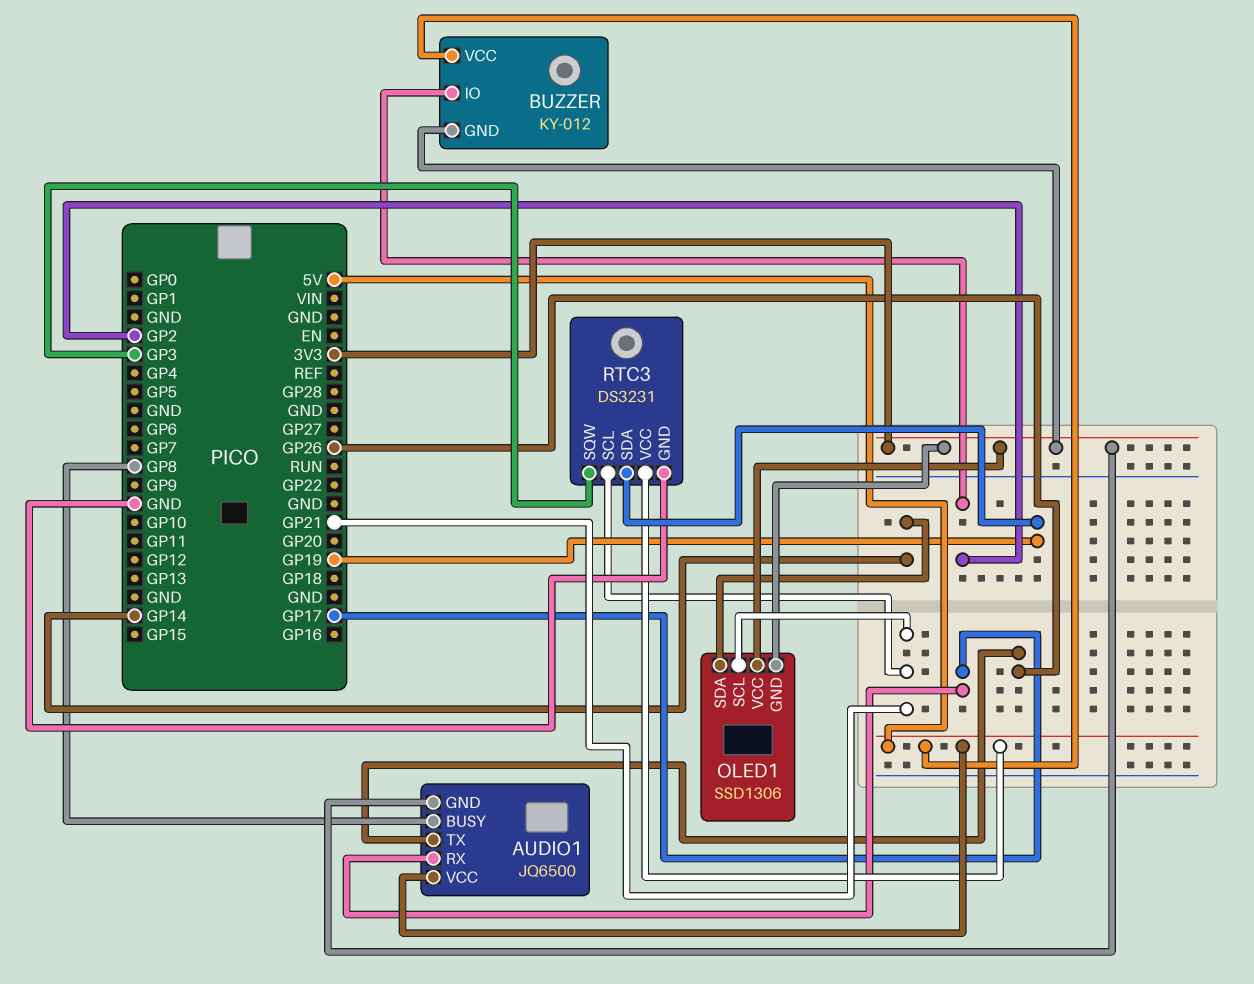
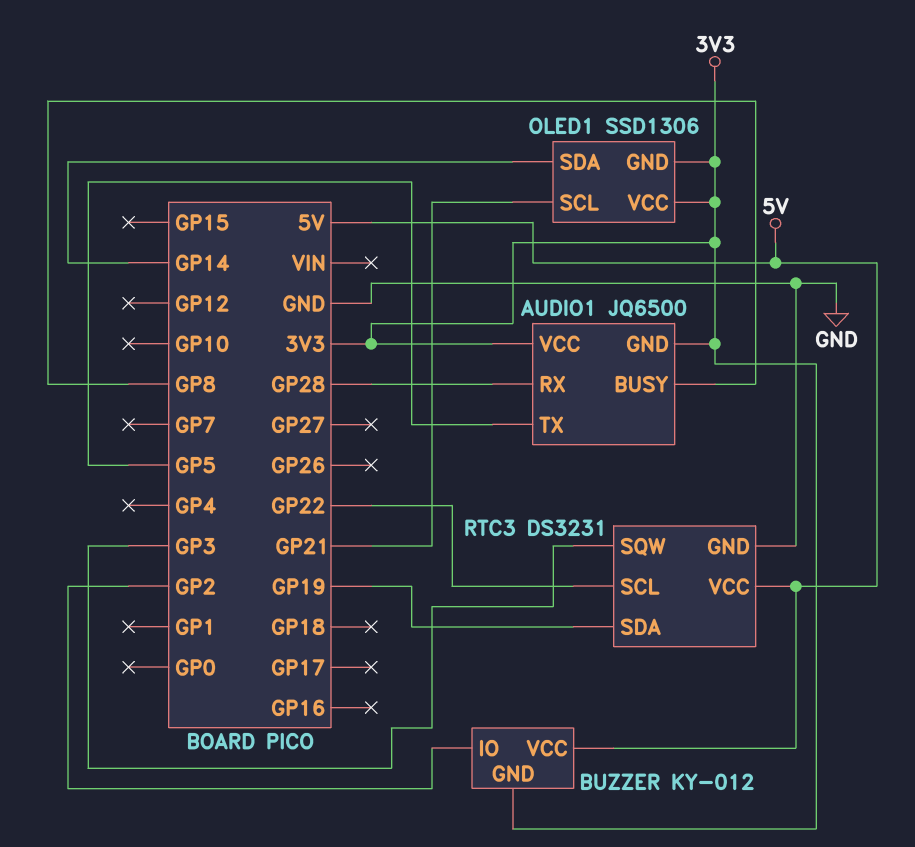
AUDIO1 pin RX: GP17 -> GP28
AUDIO1 pin TX: GP26 -> GP5
AUDIO1 pin VCC: 5V -> 3V3
RTC3 pin SCL: GP21 -> GP22

